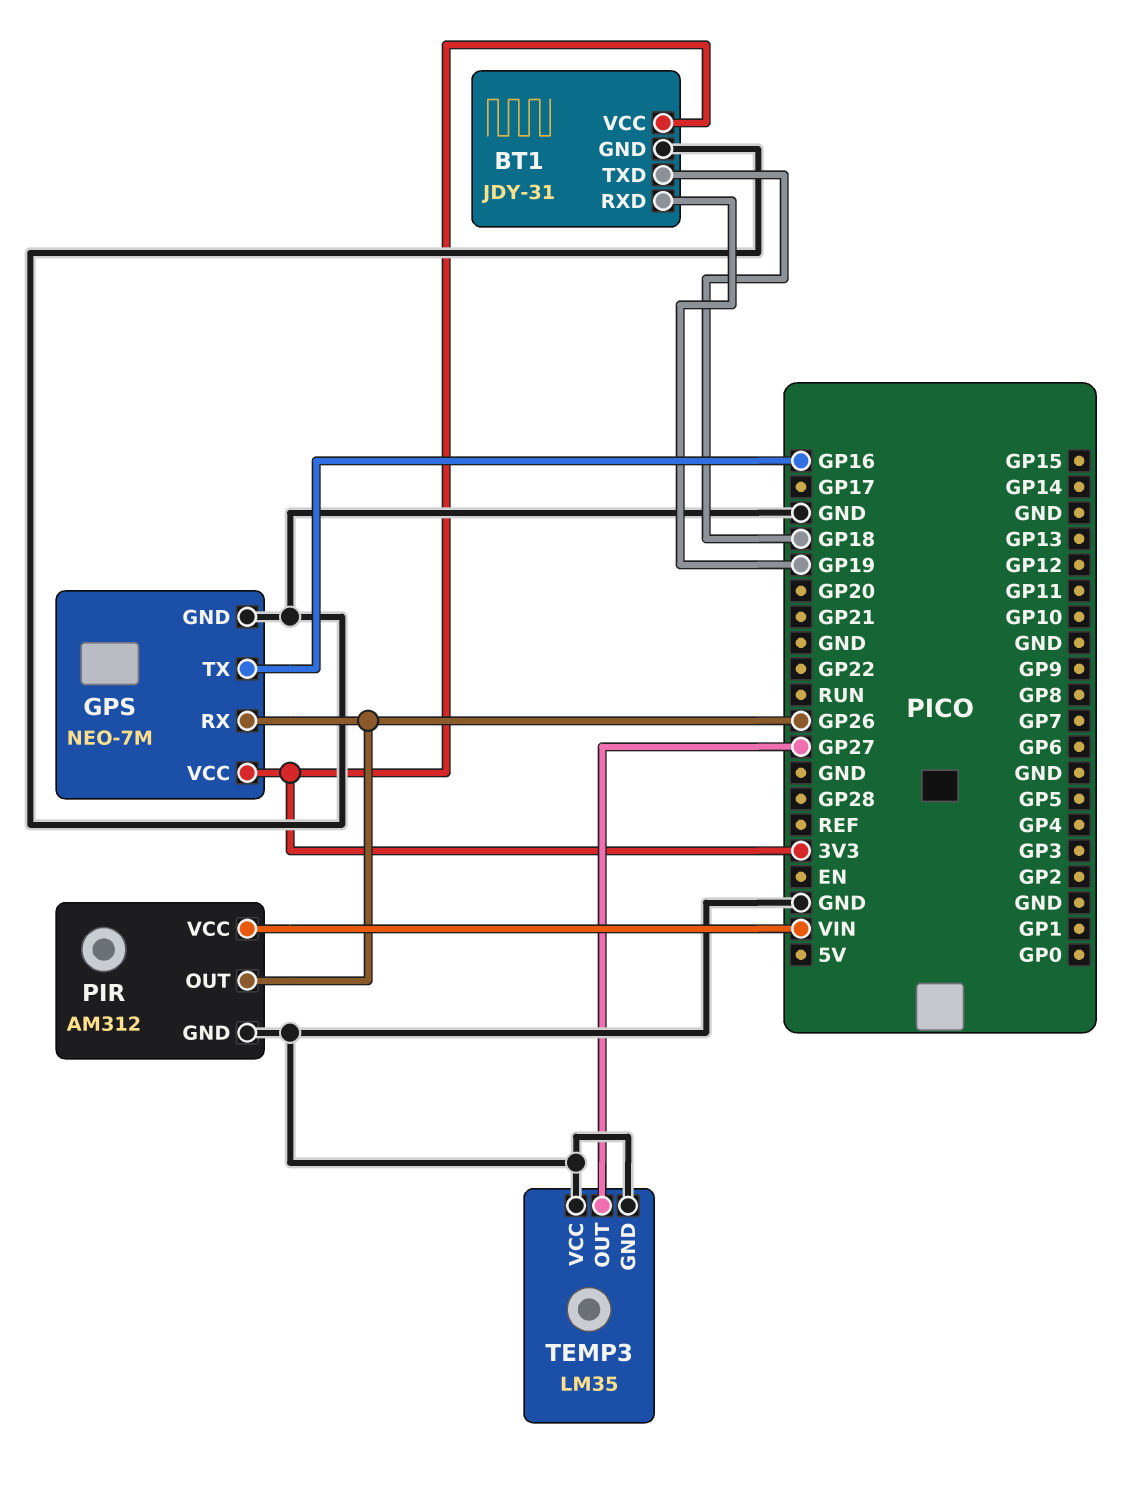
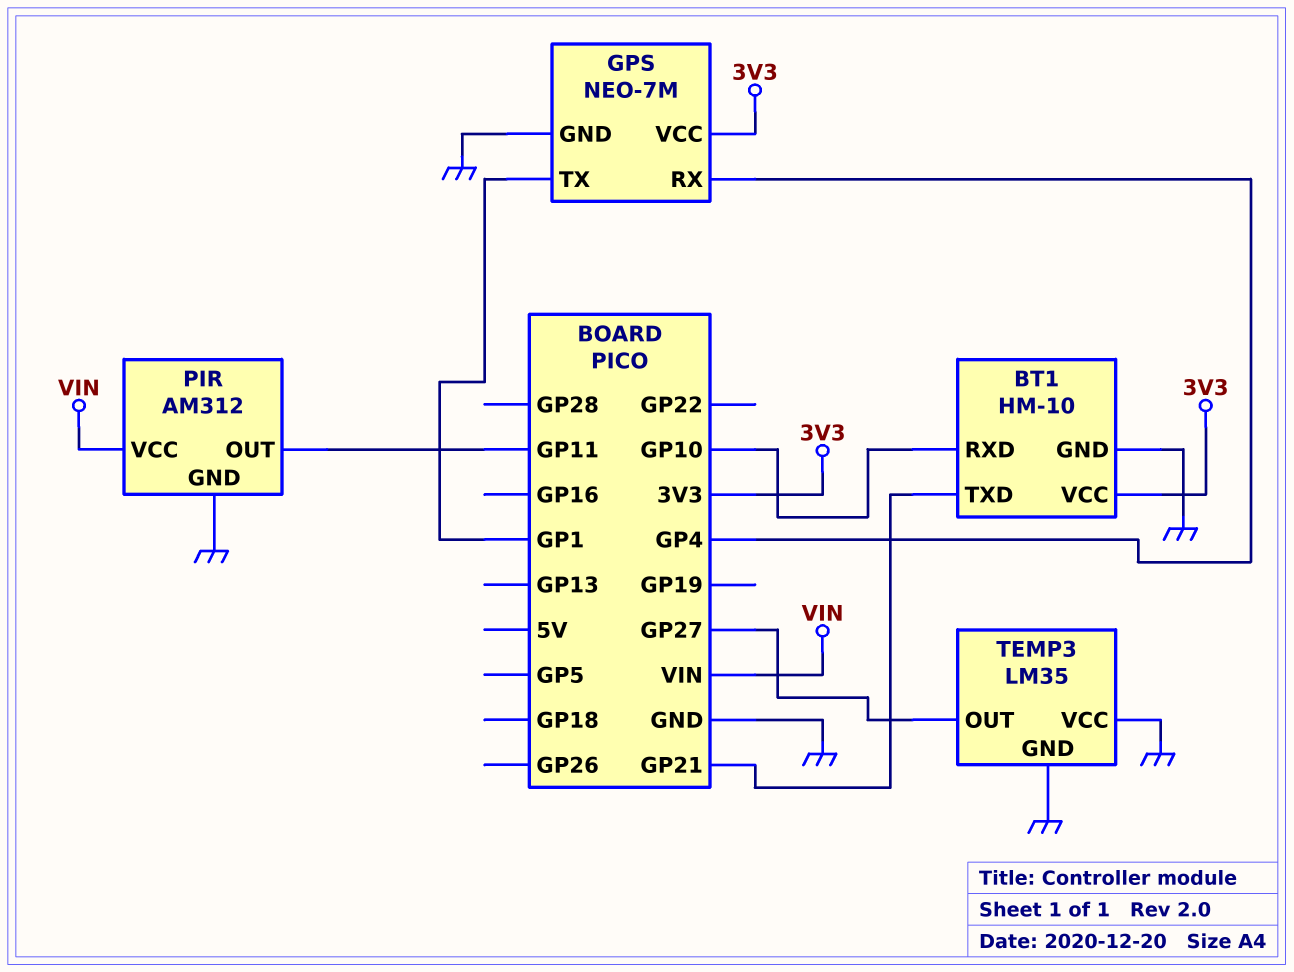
BT1: JDY-31 -> HM-10
BT1 pin RXD: GP19 -> GP10
BT1 pin TXD: GP18 -> GP21
GPS pin RX: GP26 -> GP4
GPS pin TX: GP16 -> GP1
PIR pin OUT: GP26 -> GP11

